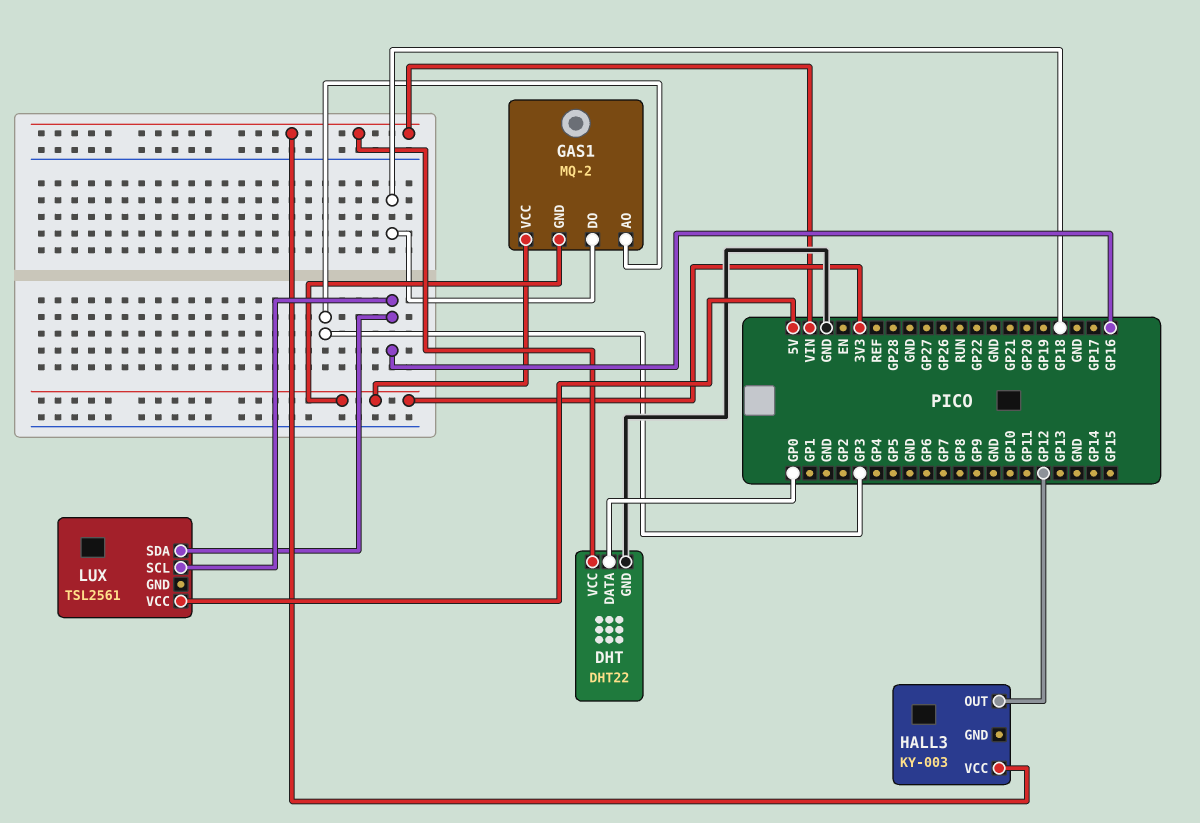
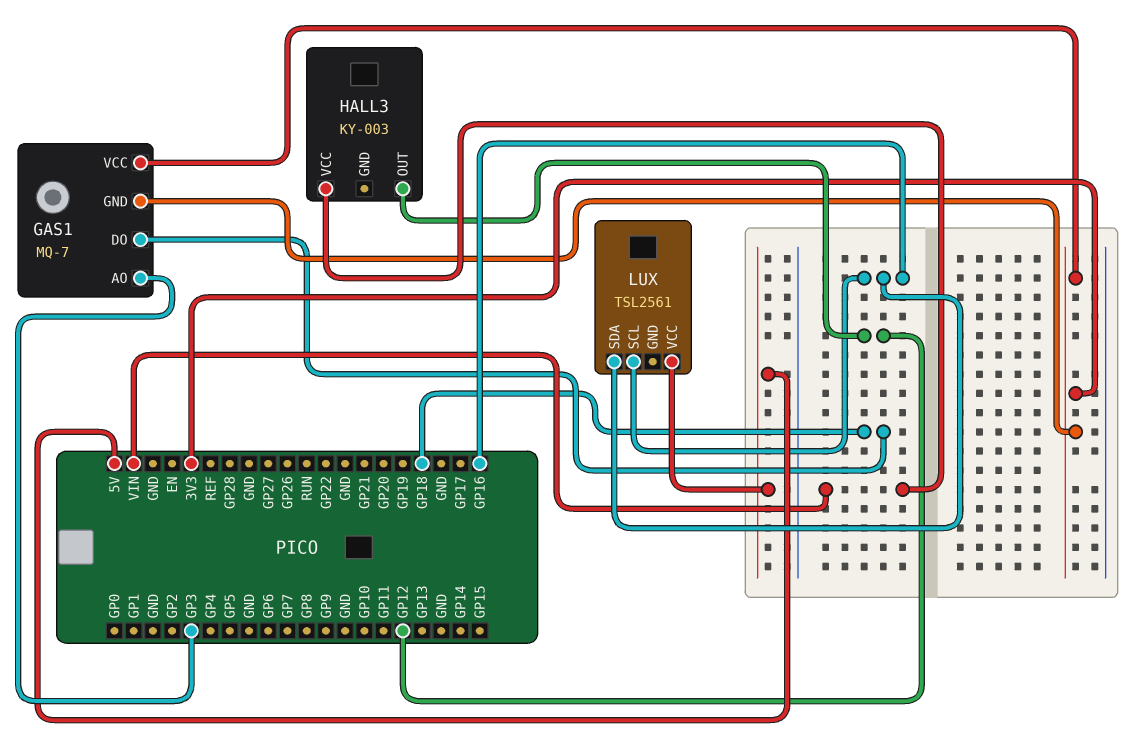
DHT: DHT22 -> none
DHT pin DATA: GP0 -> none
DHT pin GND: GND -> none
DHT pin VCC: VIN -> none
GAS1: MQ-2 -> MQ-7

